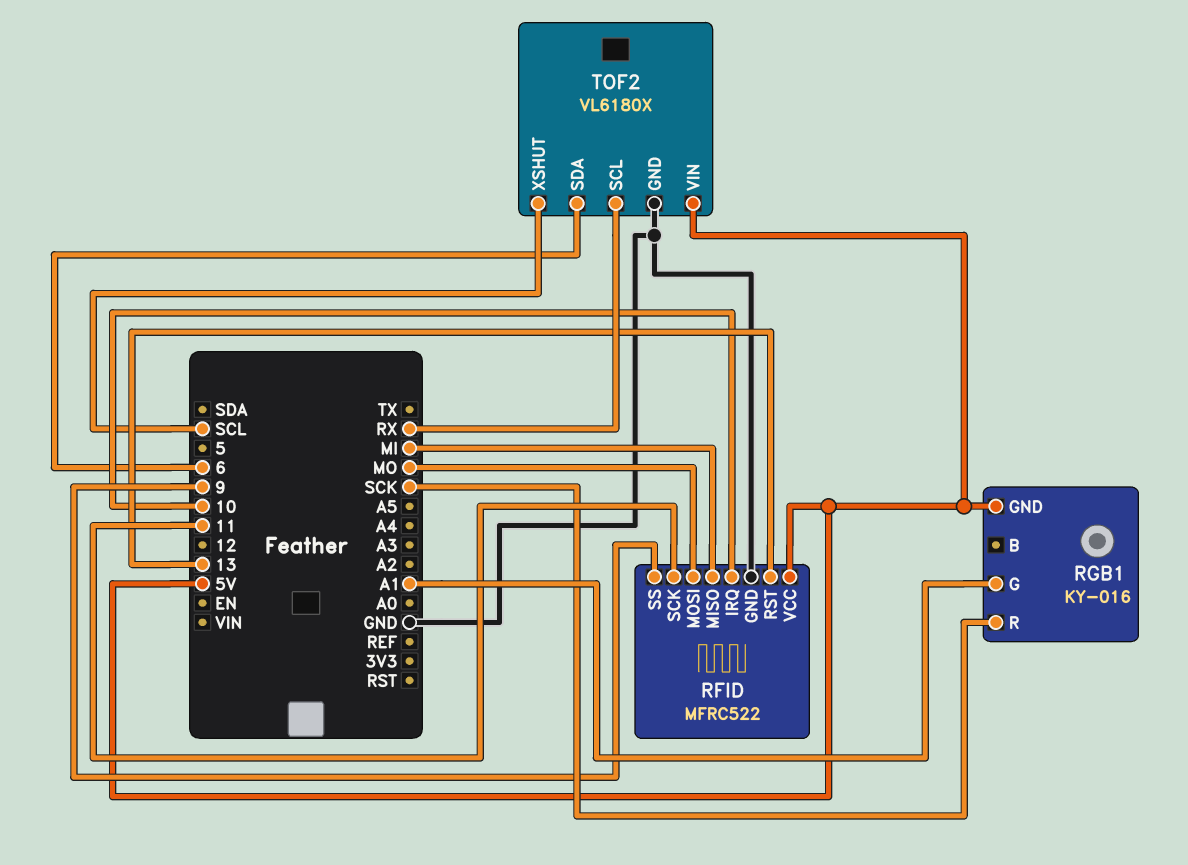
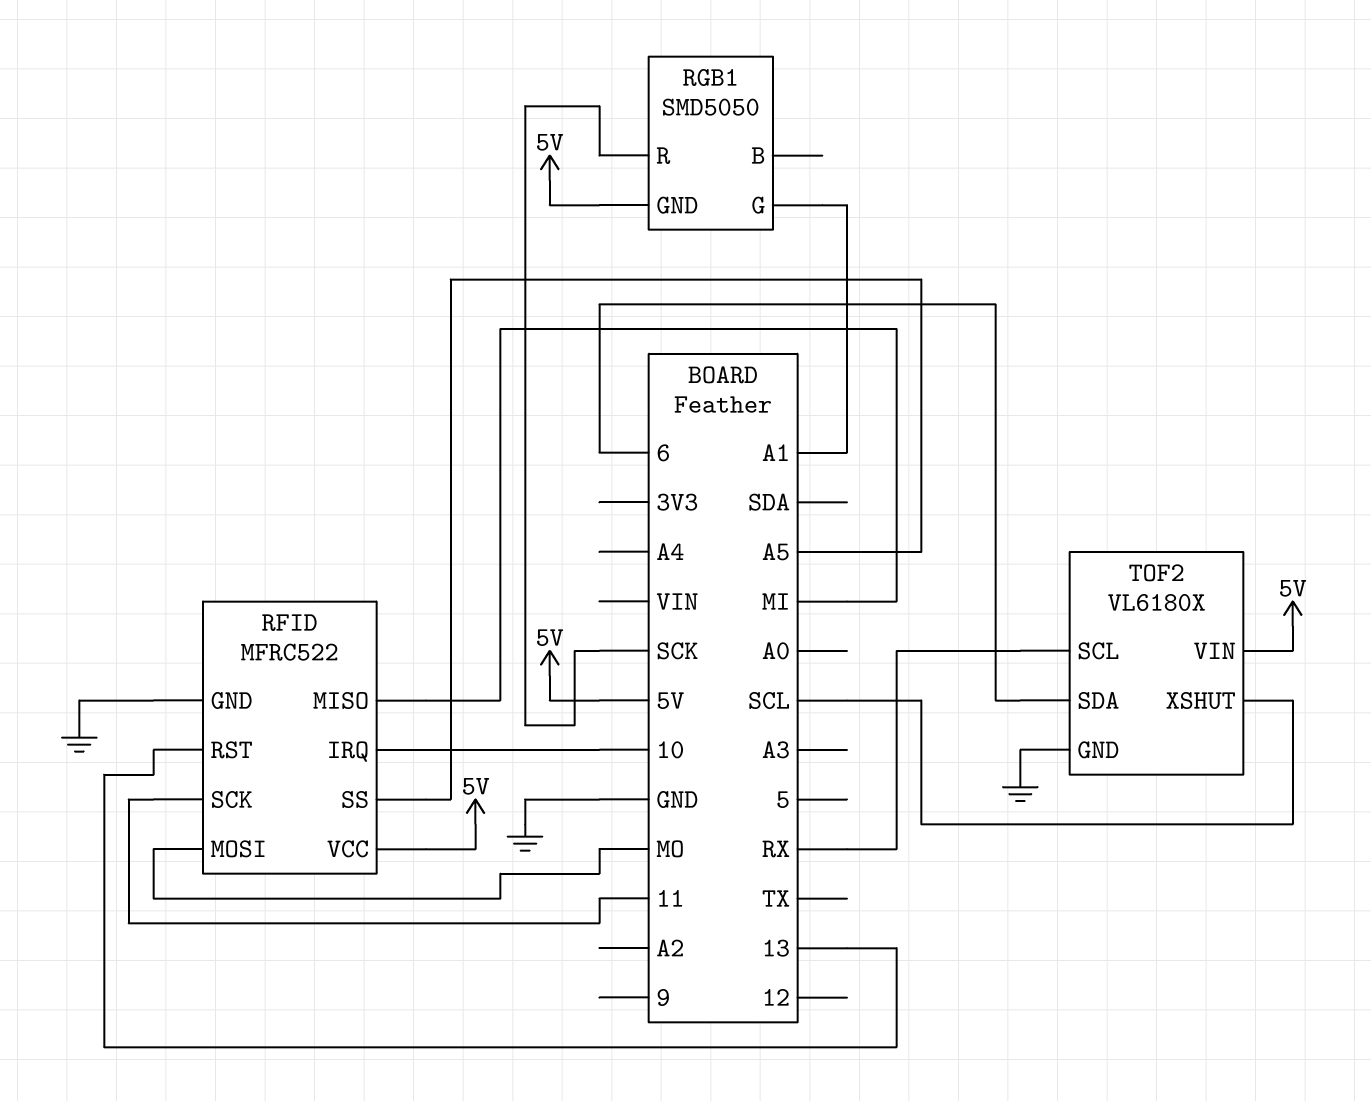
RFID pin SS: 9 -> A5
RGB1: KY-016 -> SMD5050

